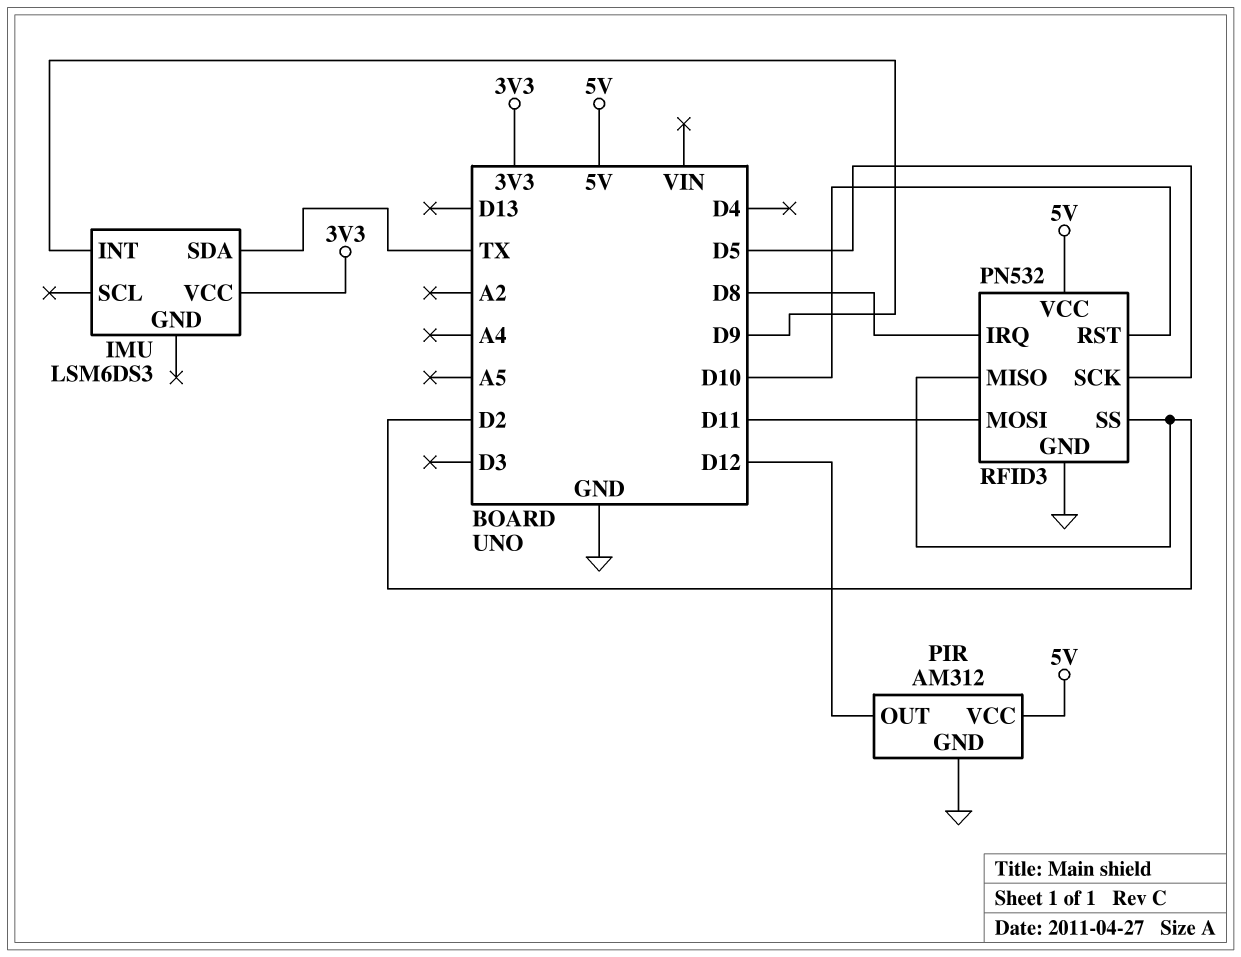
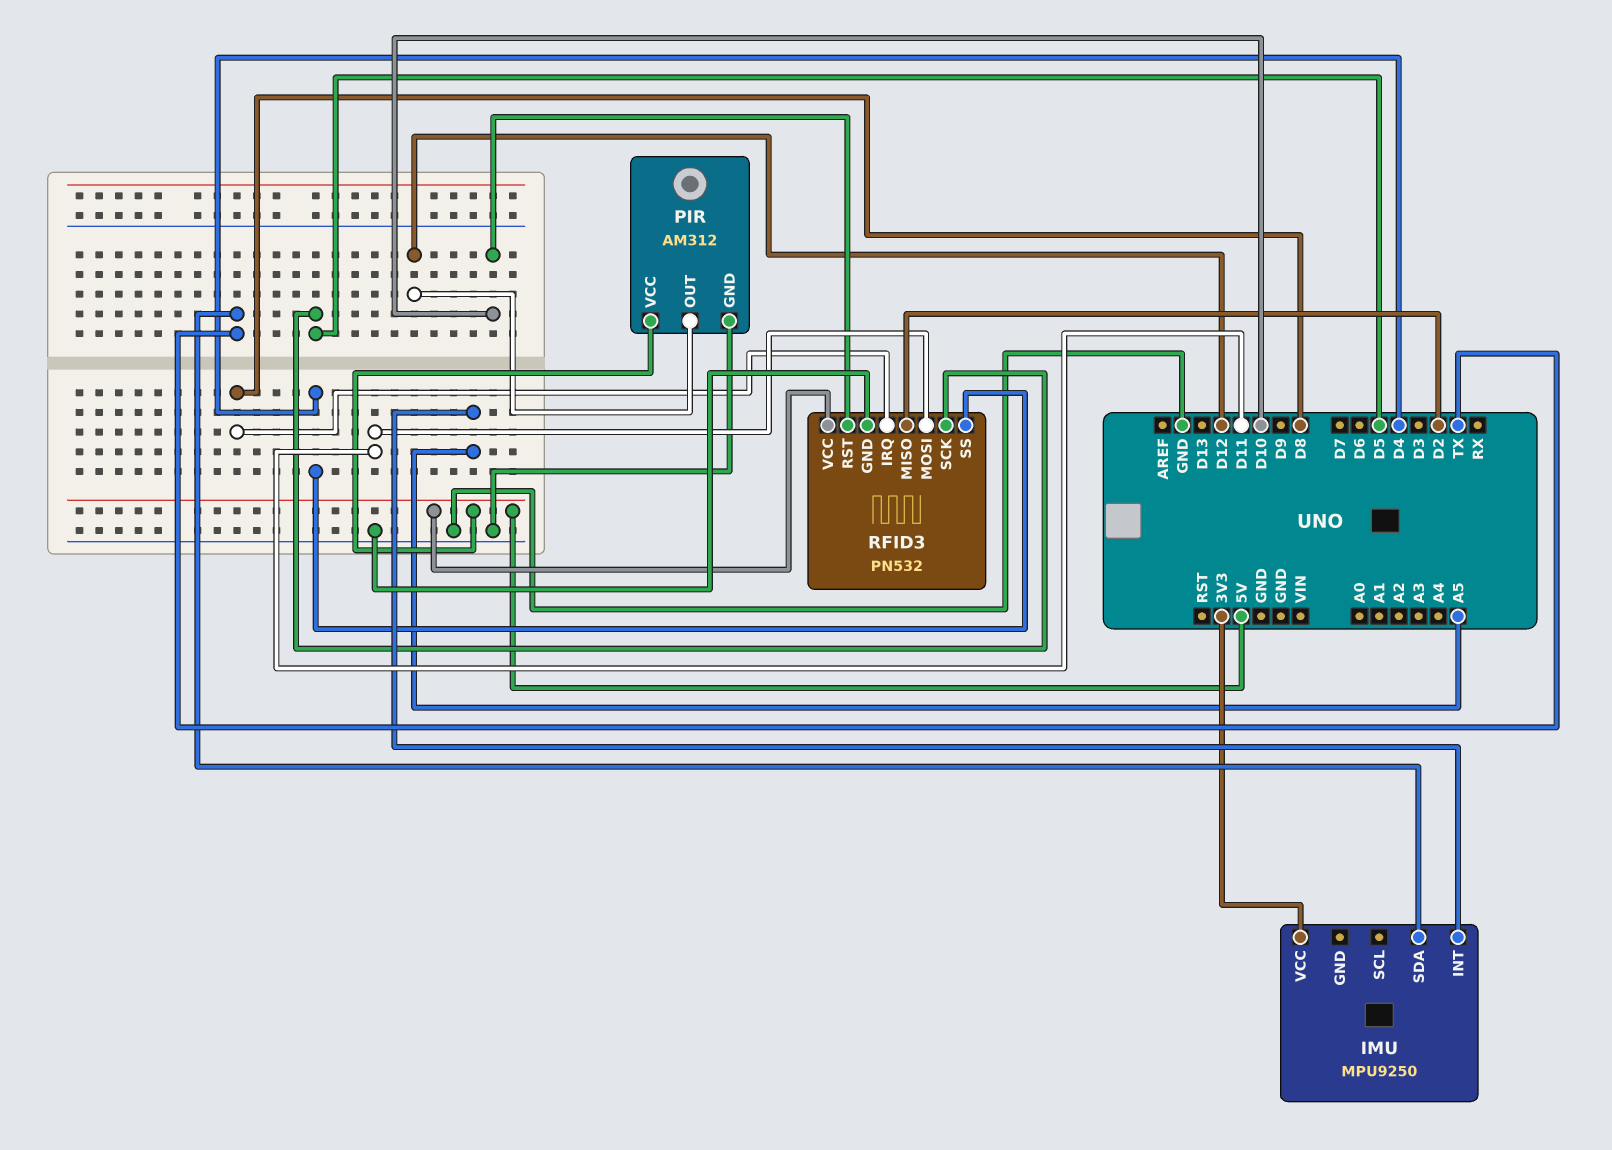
IMU: LSM6DS3 -> MPU9250
IMU pin INT: D9 -> A5
RFID3 pin SS: D2 -> D4

